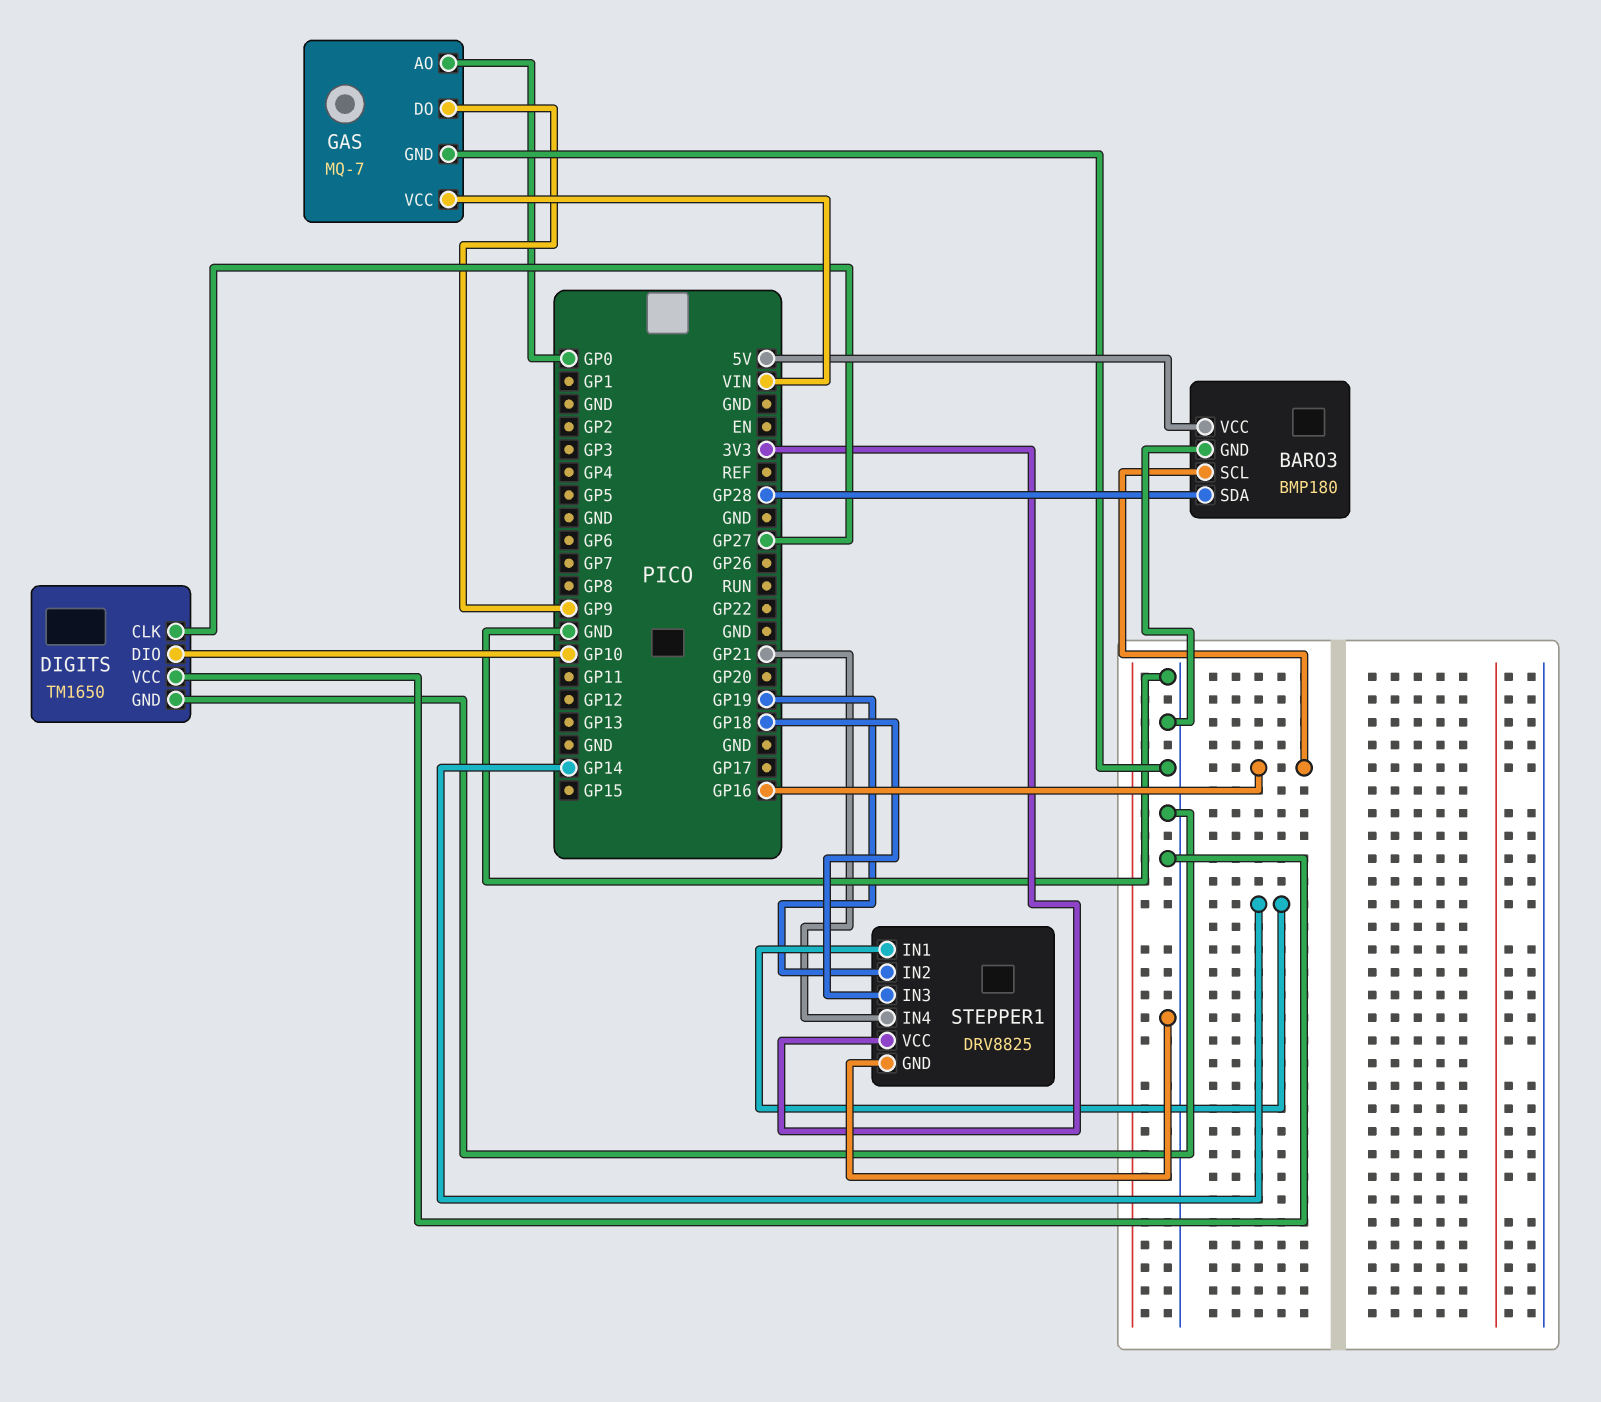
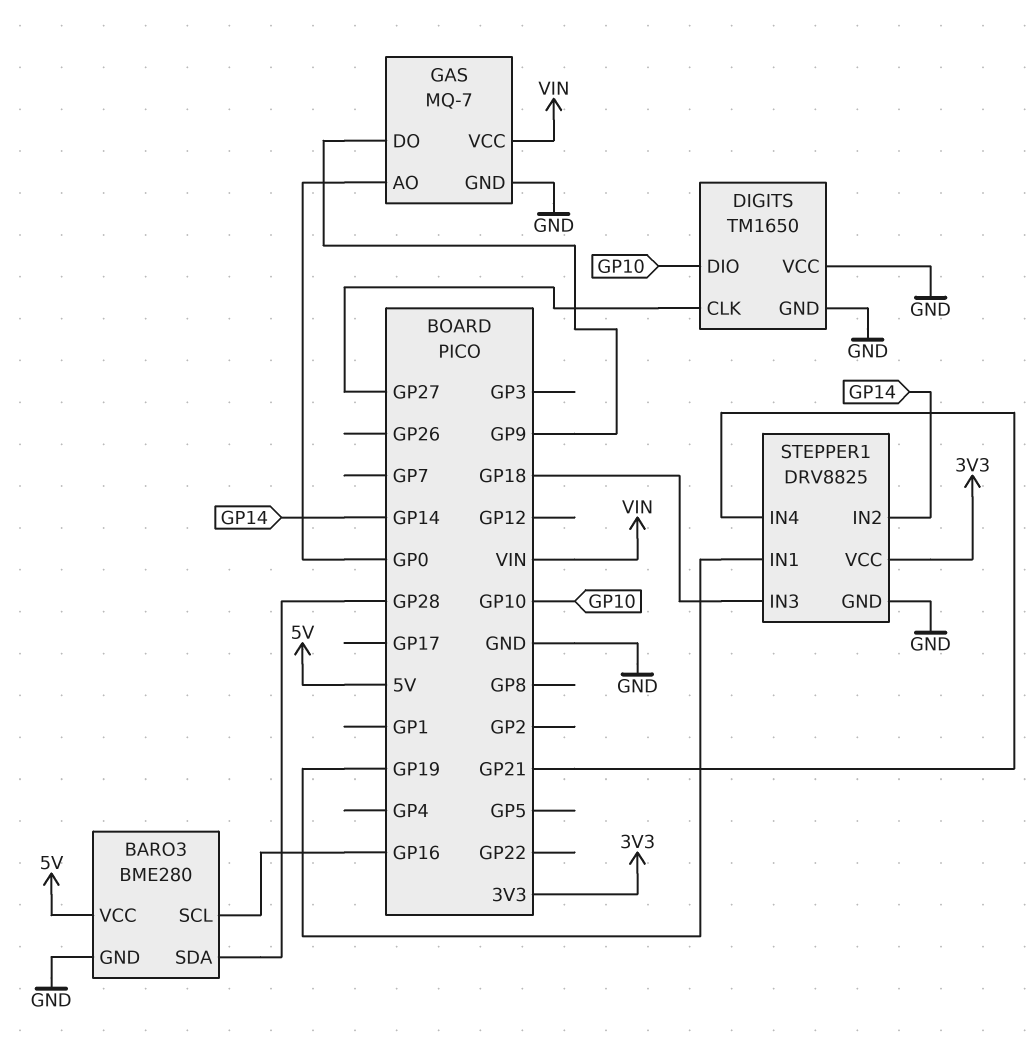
BARO3: BMP180 -> BME280
STEPPER1 pin IN1: GP14 -> GP19
STEPPER1 pin IN2: GP19 -> GP14

